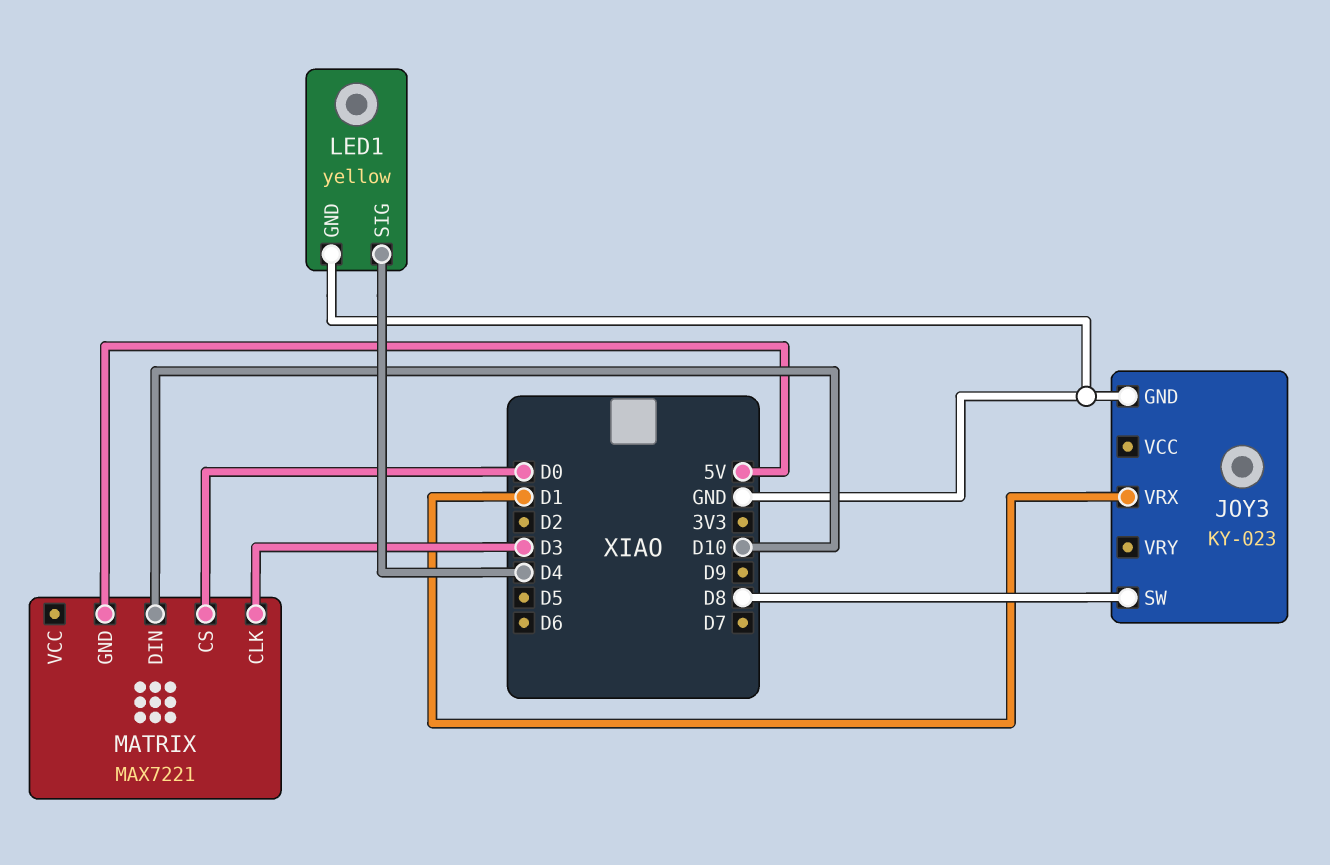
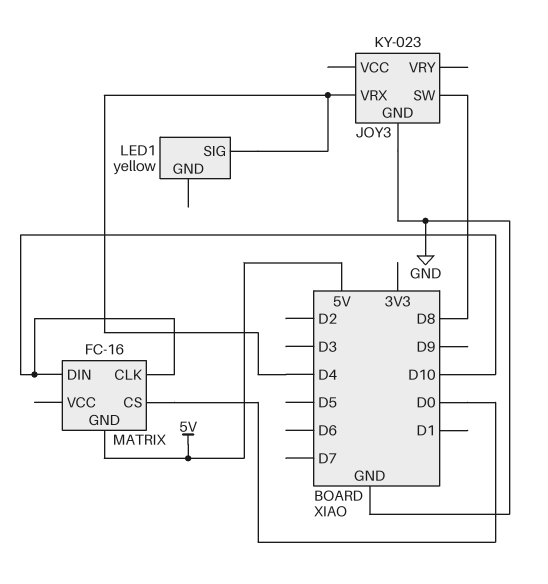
JOY3 pin VRX: D1 -> D4
LED1 pin GND: GND -> none
MATRIX: MAX7221 -> FC-16
MATRIX pin CLK: D3 -> D10

